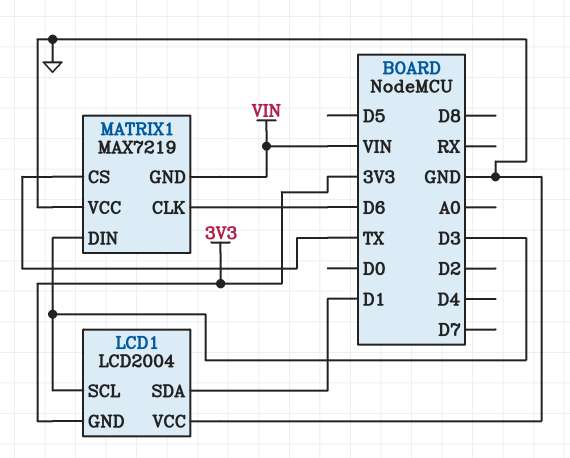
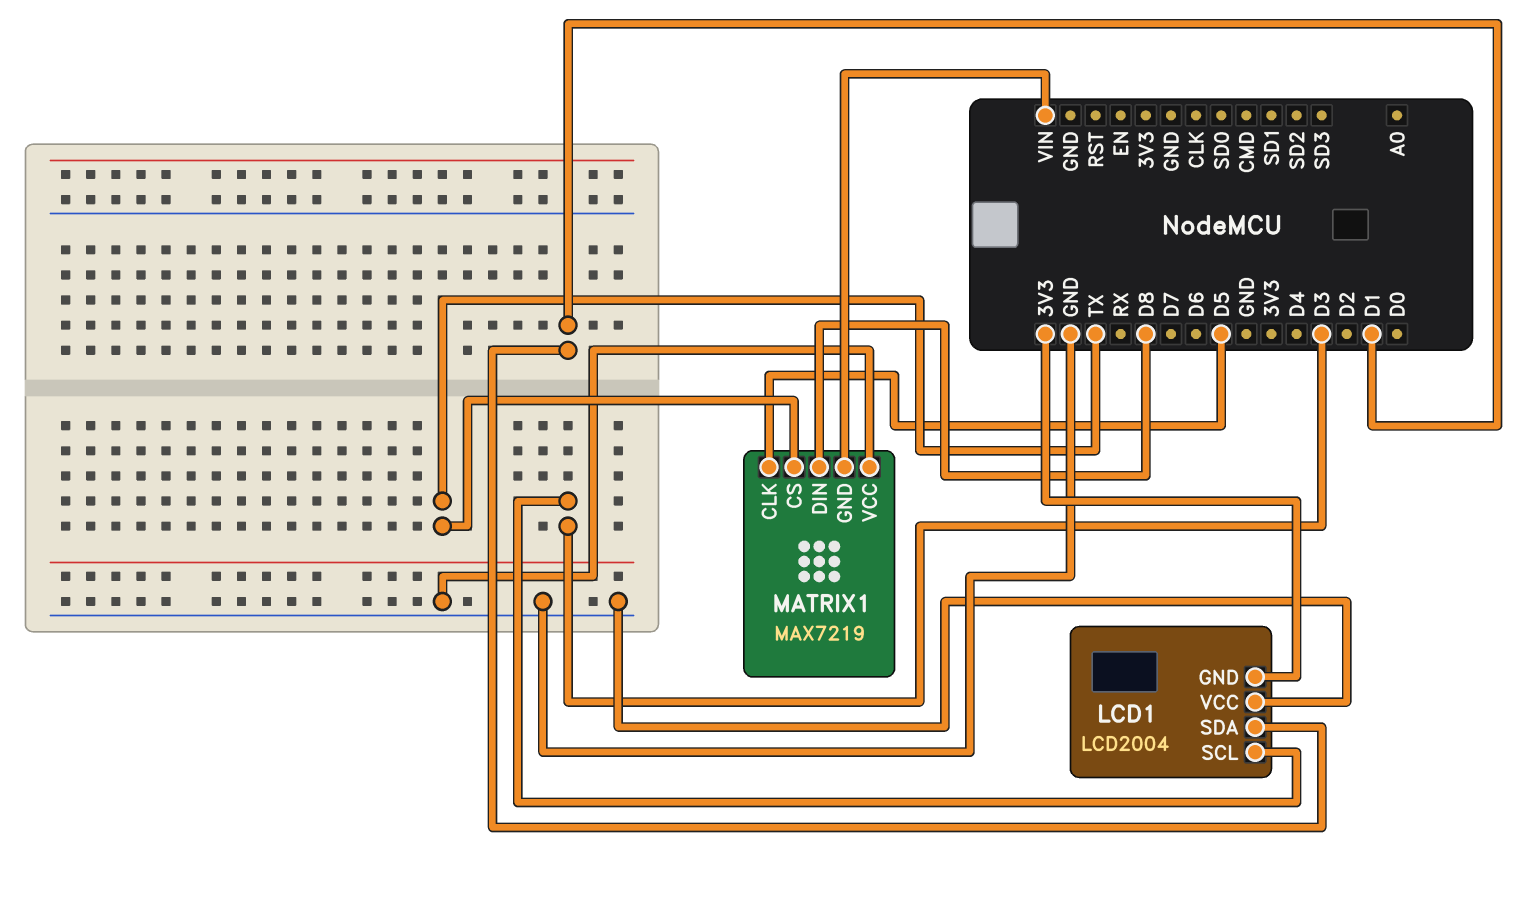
MATRIX1 pin CLK: D6 -> D5
MATRIX1 pin DIN: D3 -> D8

